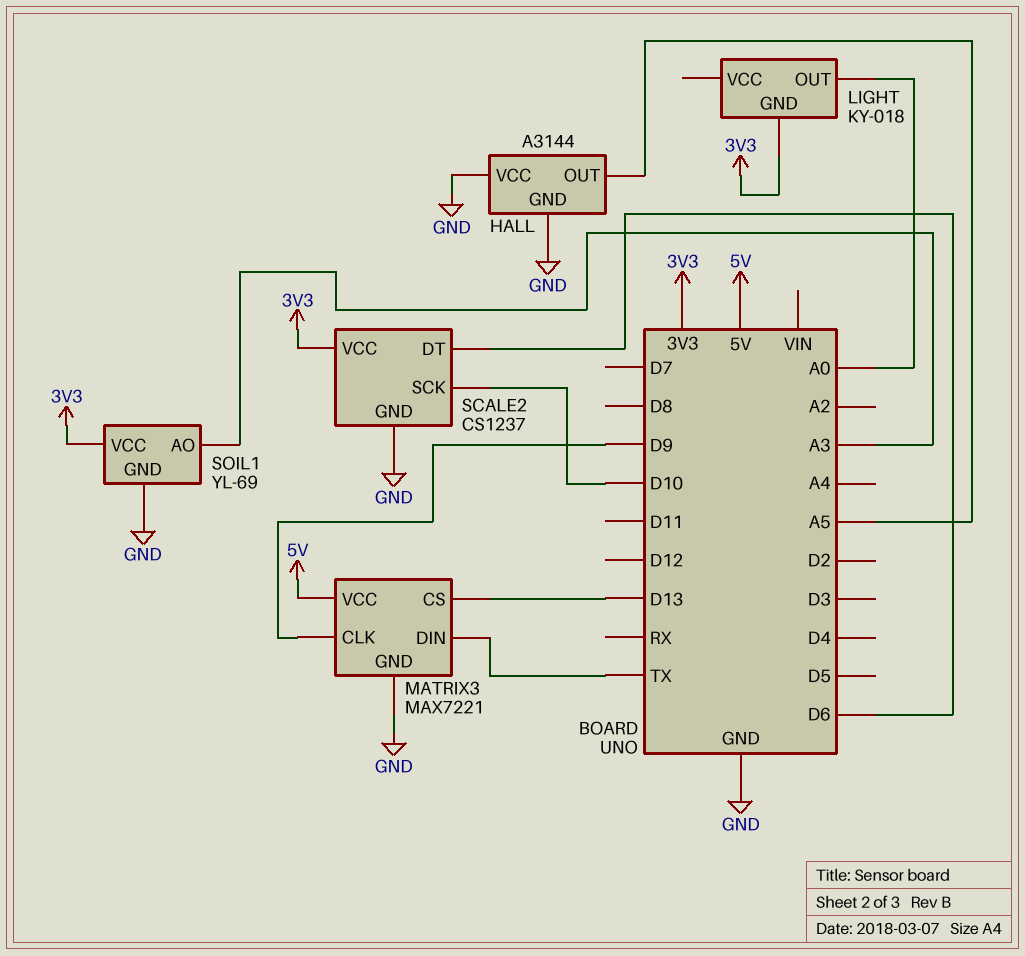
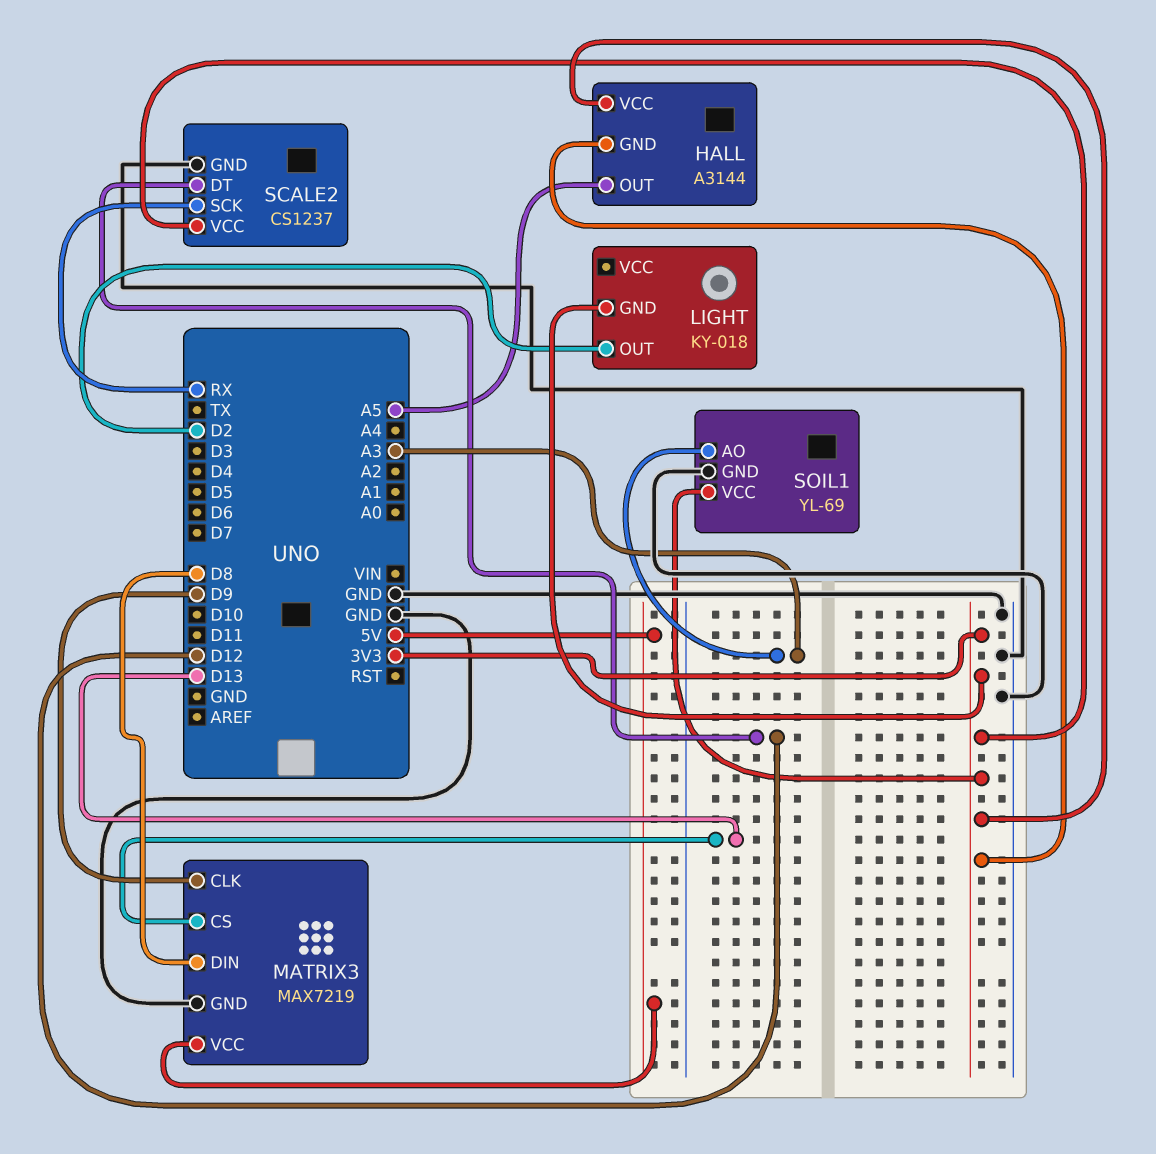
HALL pin GND: GND -> 3V3
HALL pin VCC: GND -> 3V3
LIGHT pin OUT: A0 -> D2
MATRIX3: MAX7221 -> MAX7219
MATRIX3 pin DIN: TX -> D8
SCALE2 pin DT: D6 -> D12
SCALE2 pin SCK: D10 -> RX

